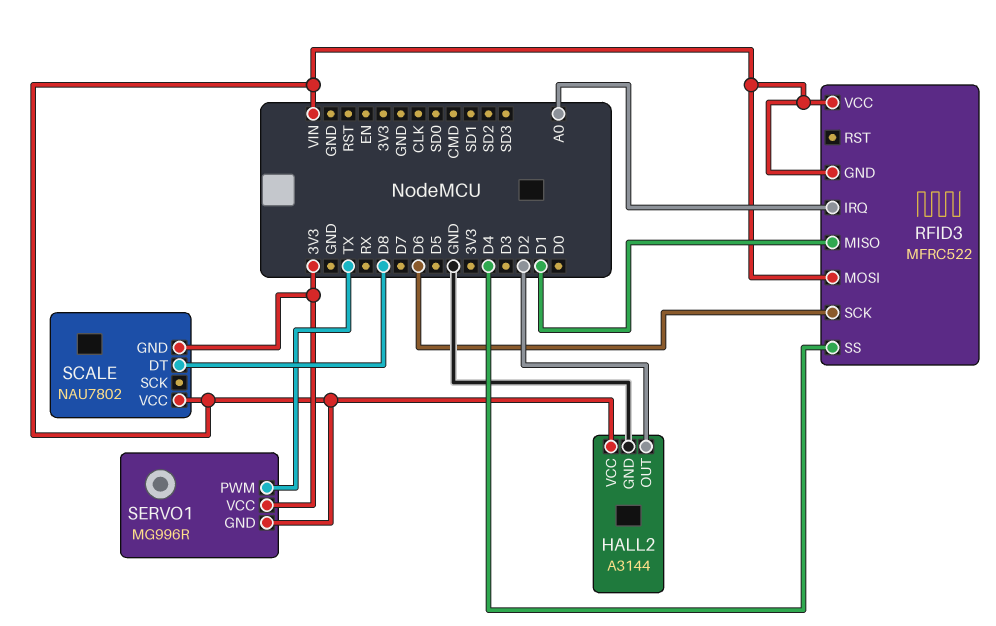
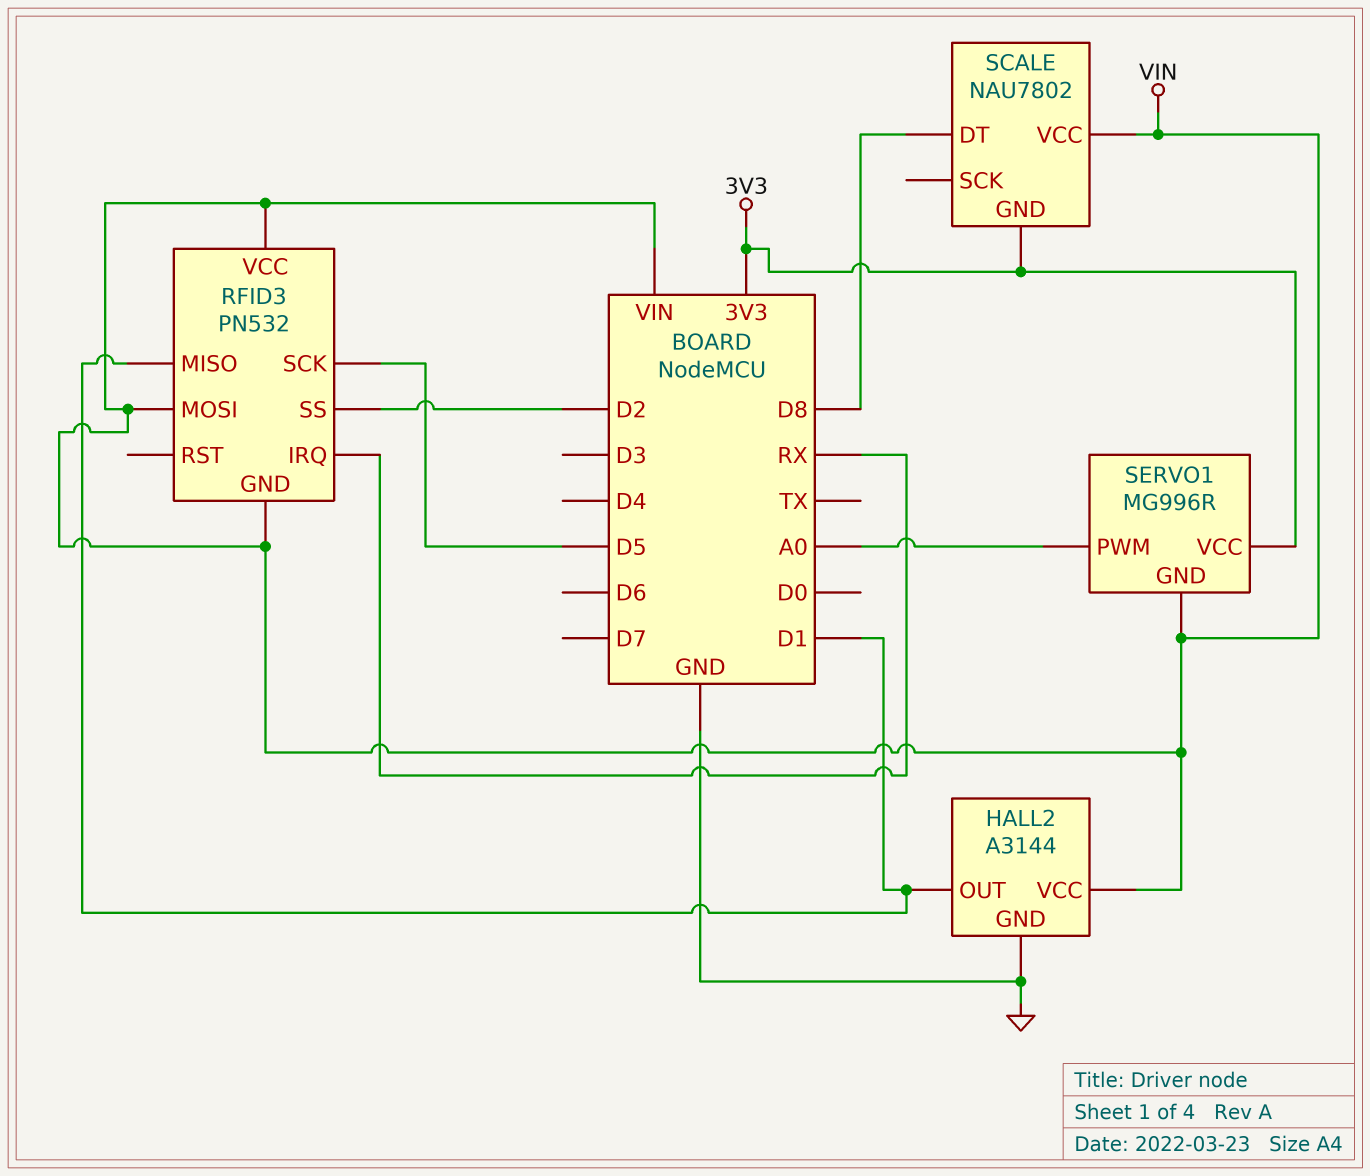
HALL2 pin OUT: D2 -> D1
RFID3: MFRC522 -> PN532
RFID3 pin IRQ: A0 -> RX
RFID3 pin SCK: D6 -> D5
RFID3 pin SS: D4 -> D2
SERVO1 pin PWM: TX -> A0

